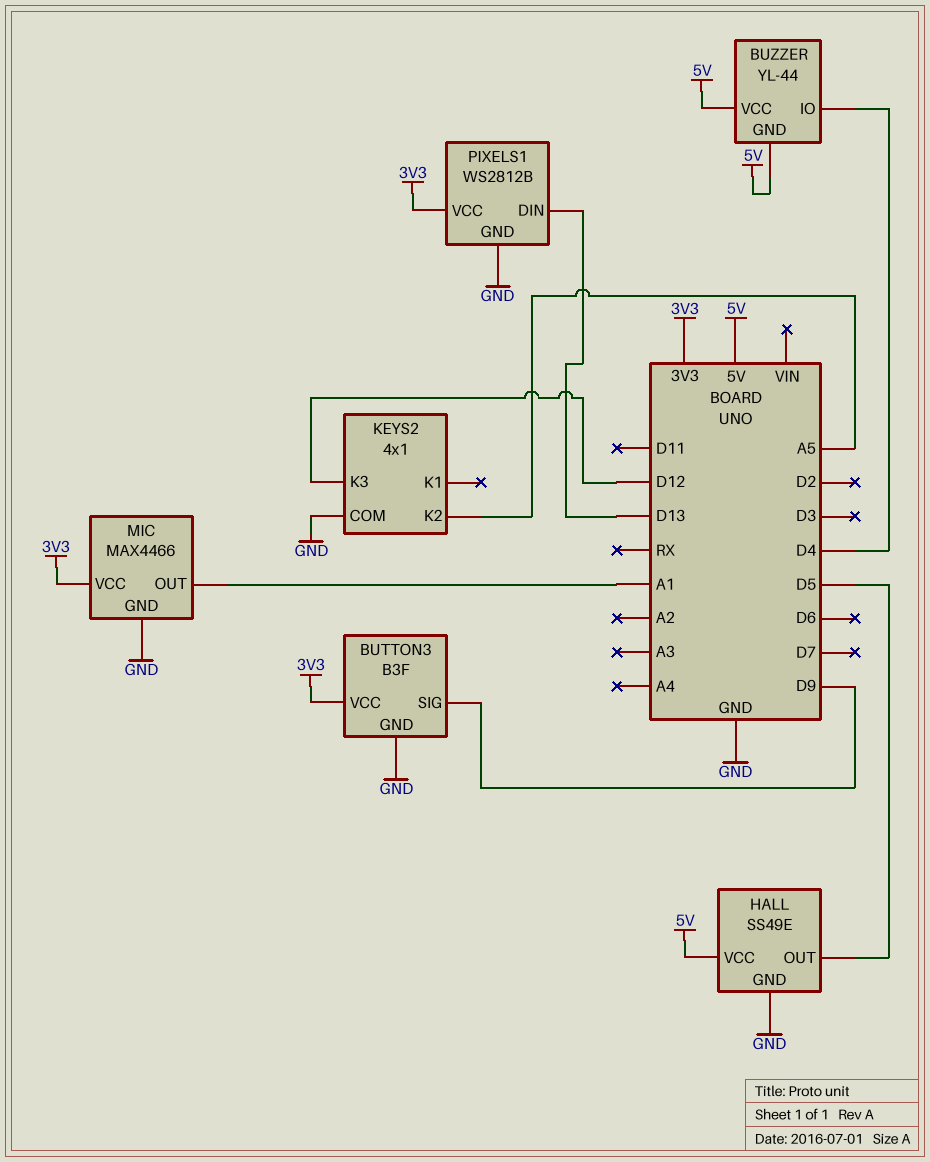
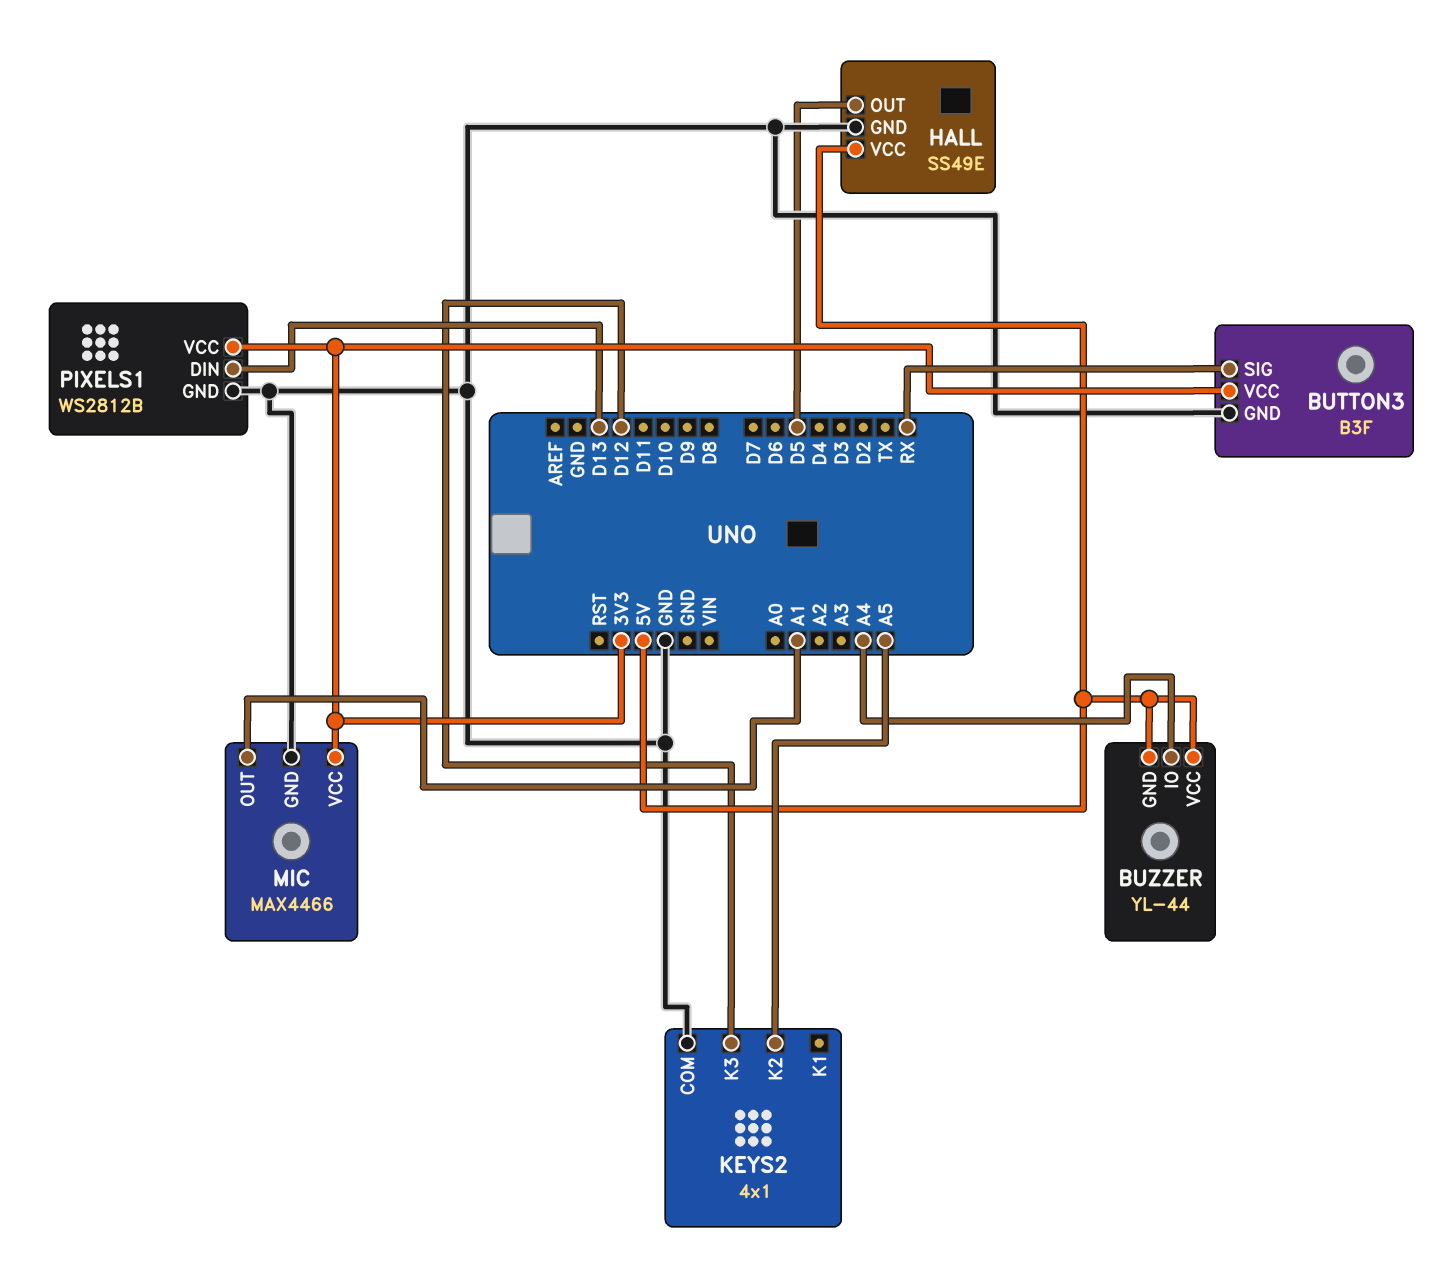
BUTTON3 pin SIG: D9 -> RX
BUZZER pin IO: D4 -> A4

